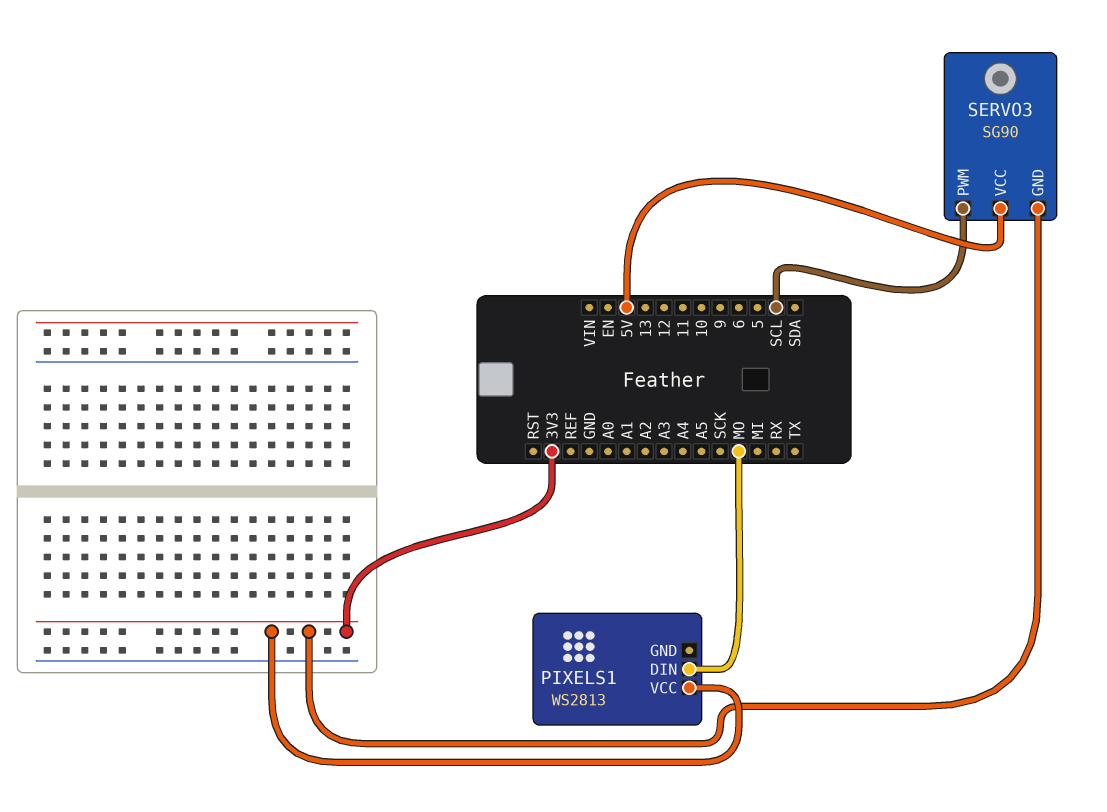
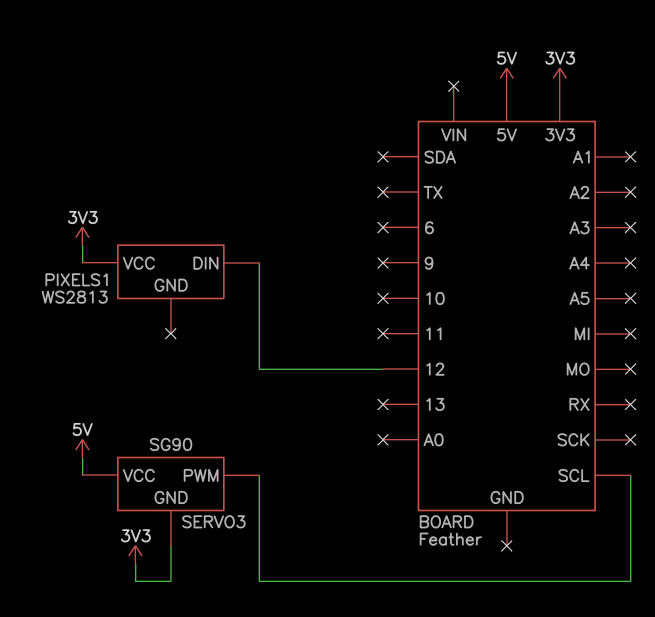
PIXELS1 pin DIN: MO -> 12

